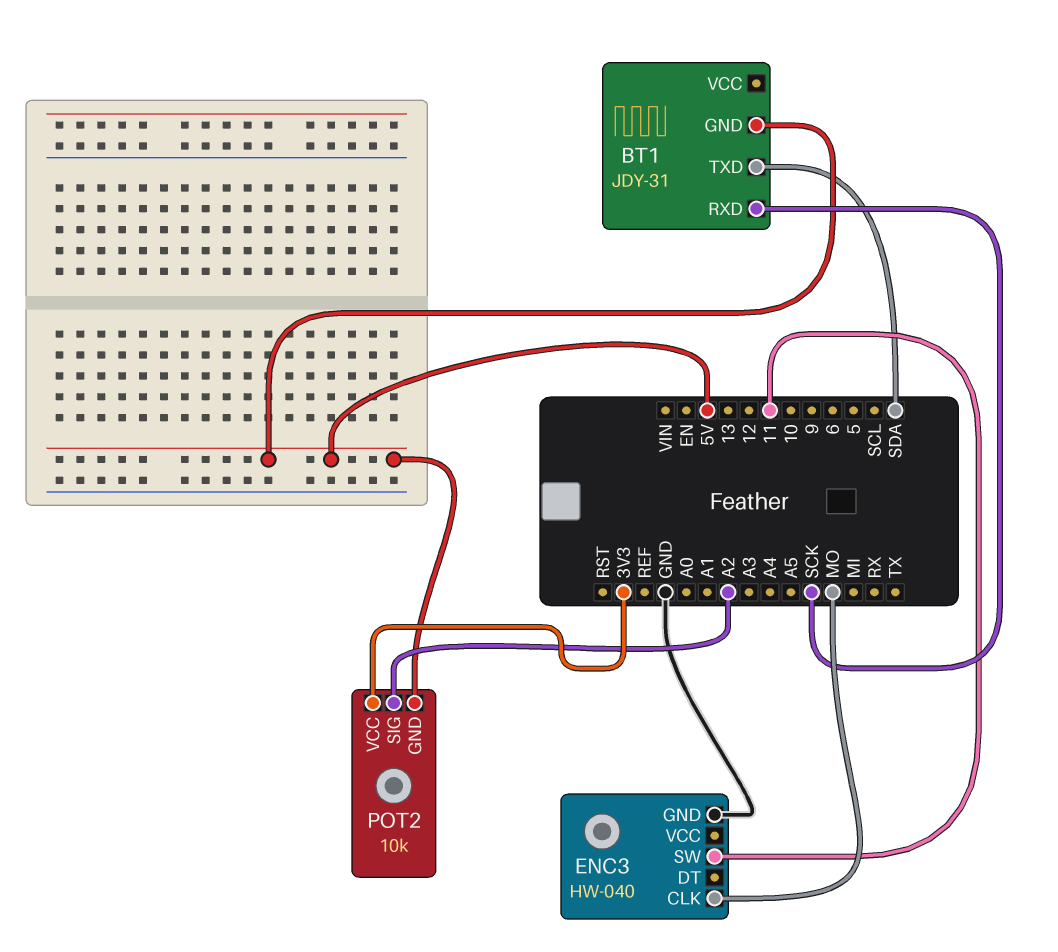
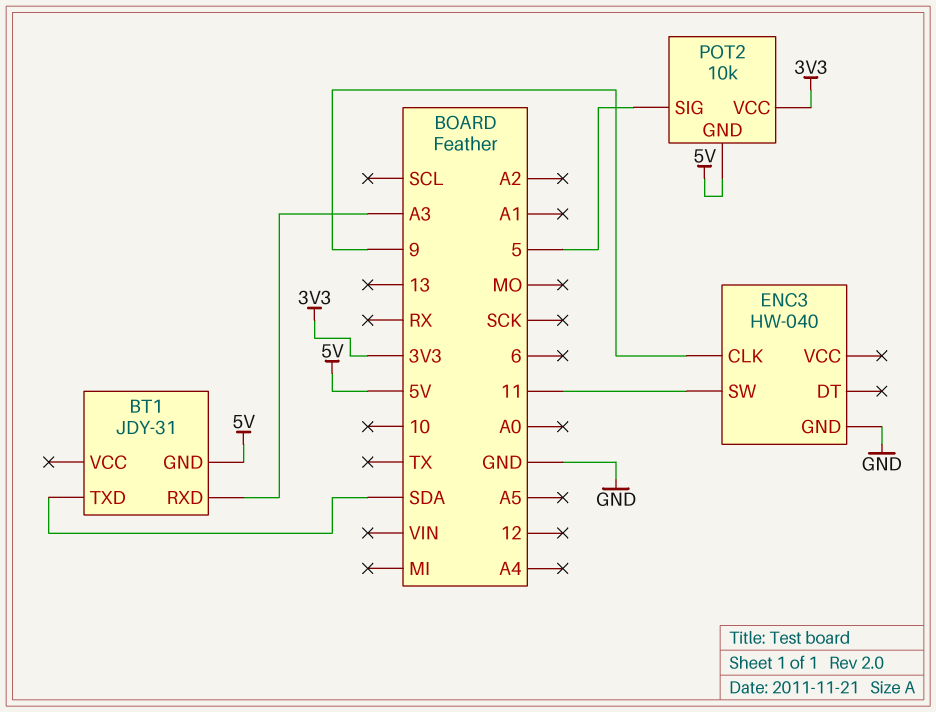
BT1 pin RXD: SCK -> A3
ENC3 pin CLK: MO -> 9
POT2 pin SIG: A2 -> 5

